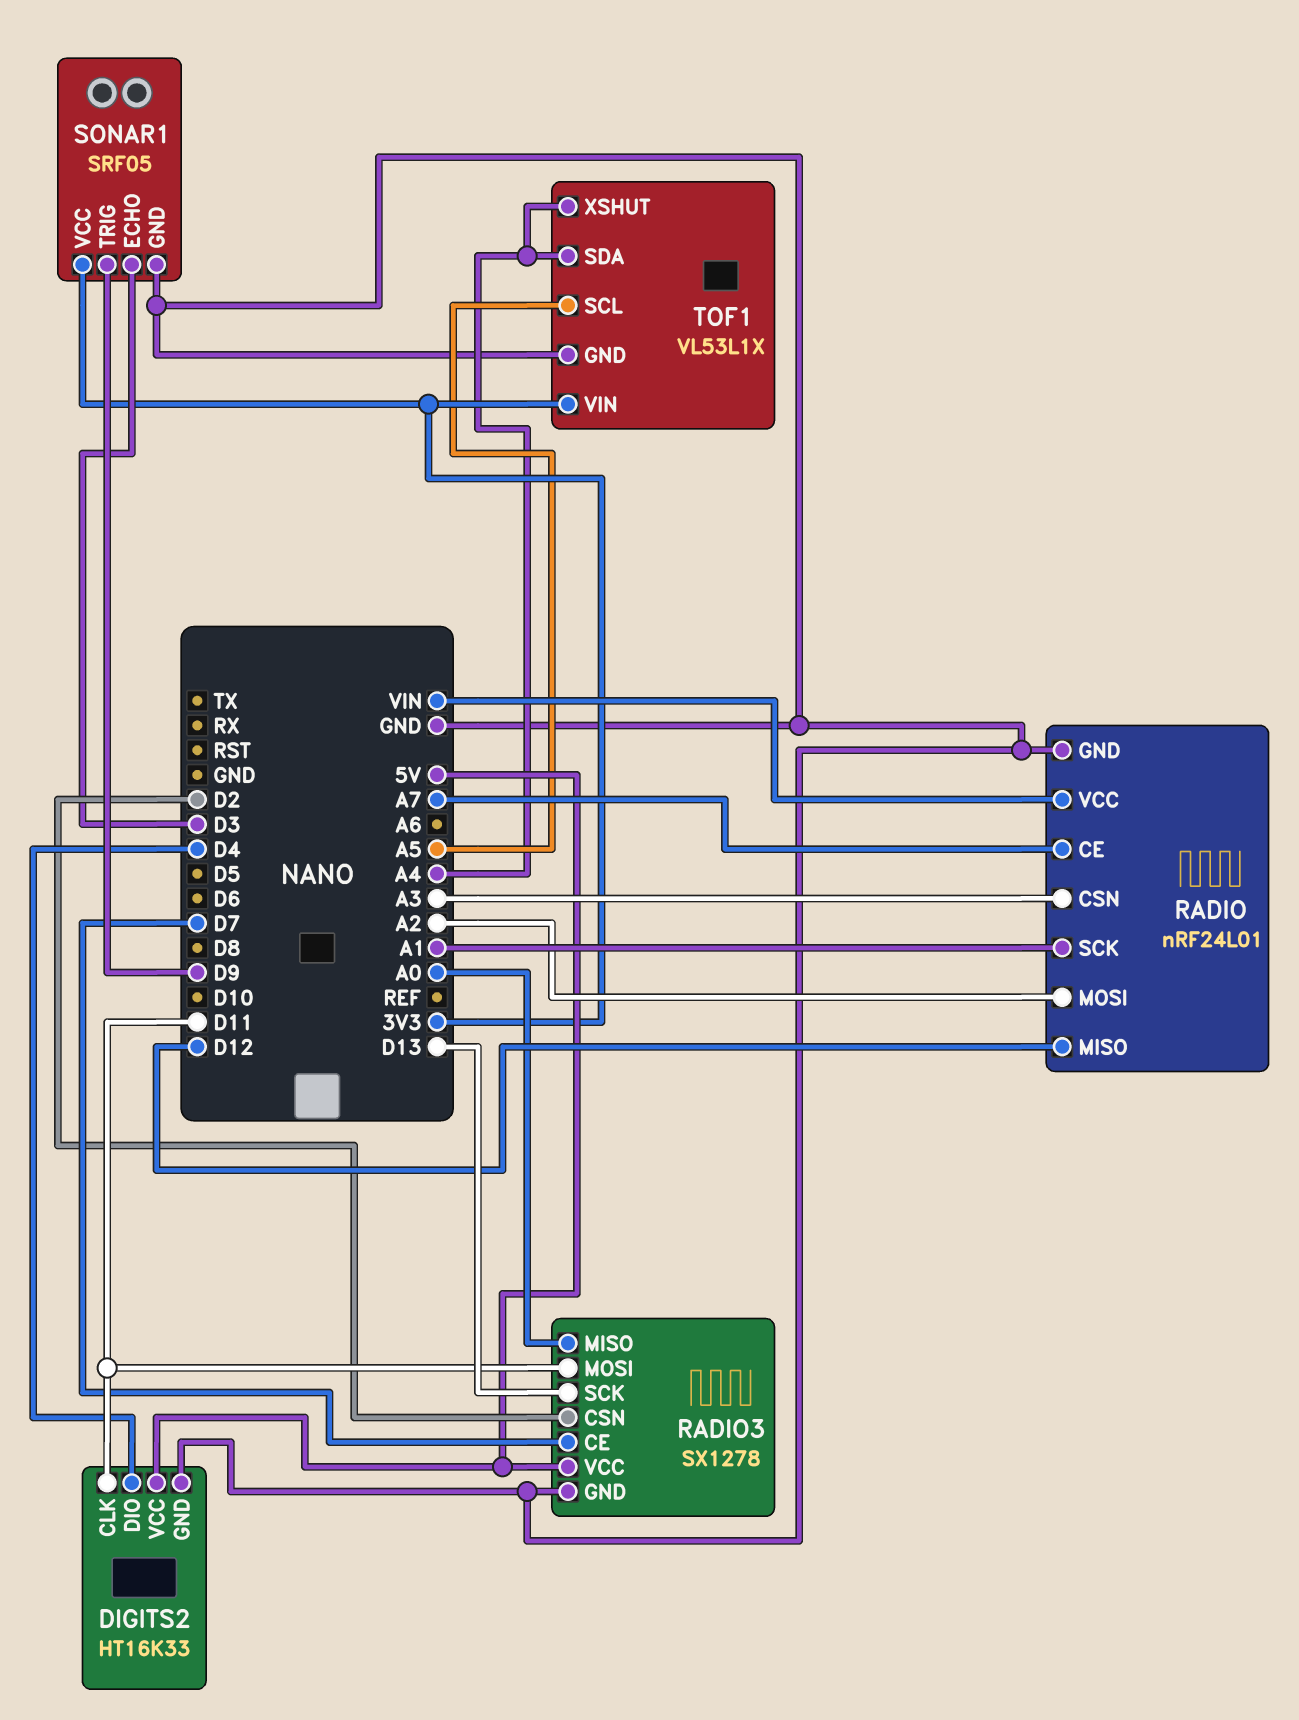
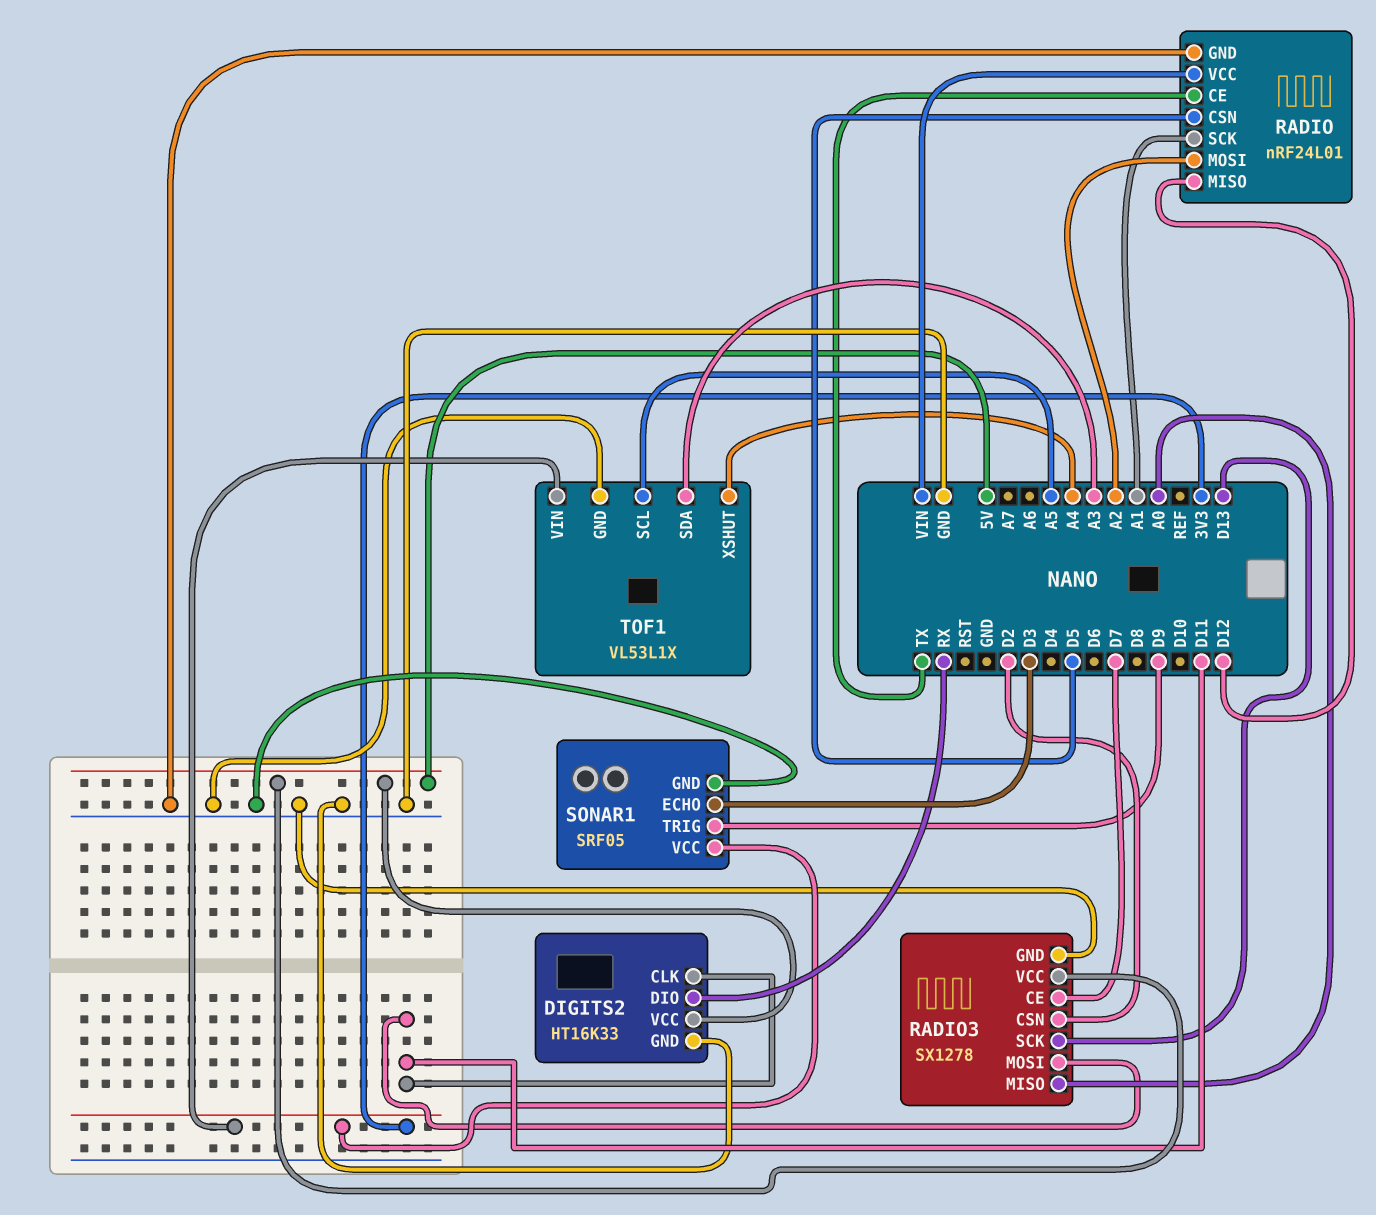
DIGITS2 pin DIO: D4 -> RX
RADIO pin CE: A7 -> TX
RADIO pin CSN: A3 -> D5
TOF1 pin SDA: A4 -> A3

